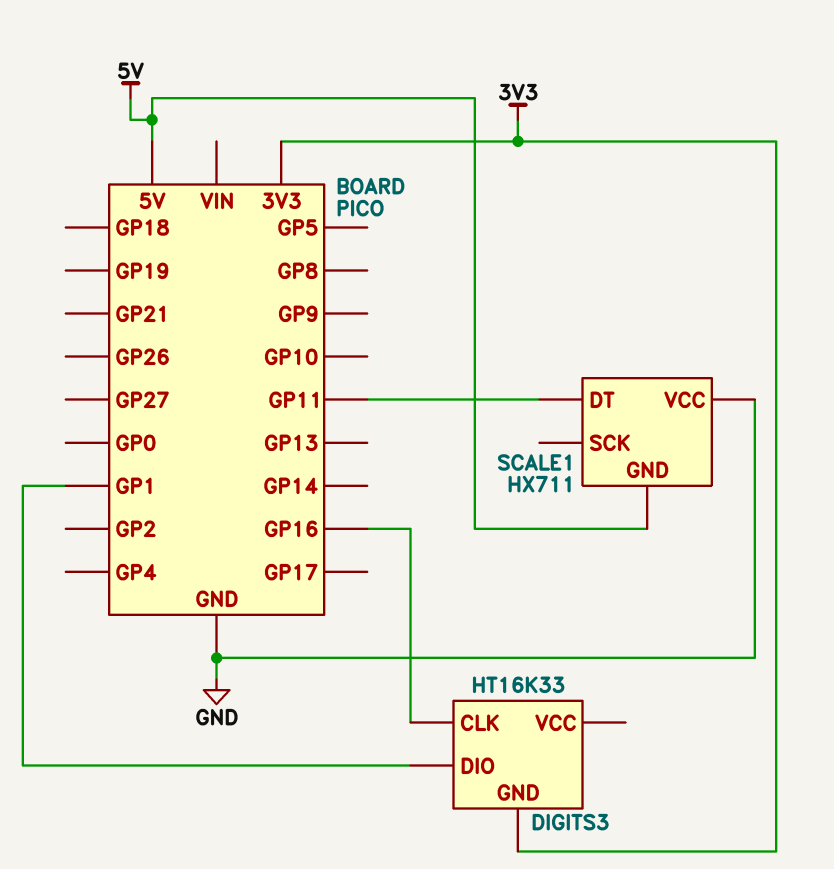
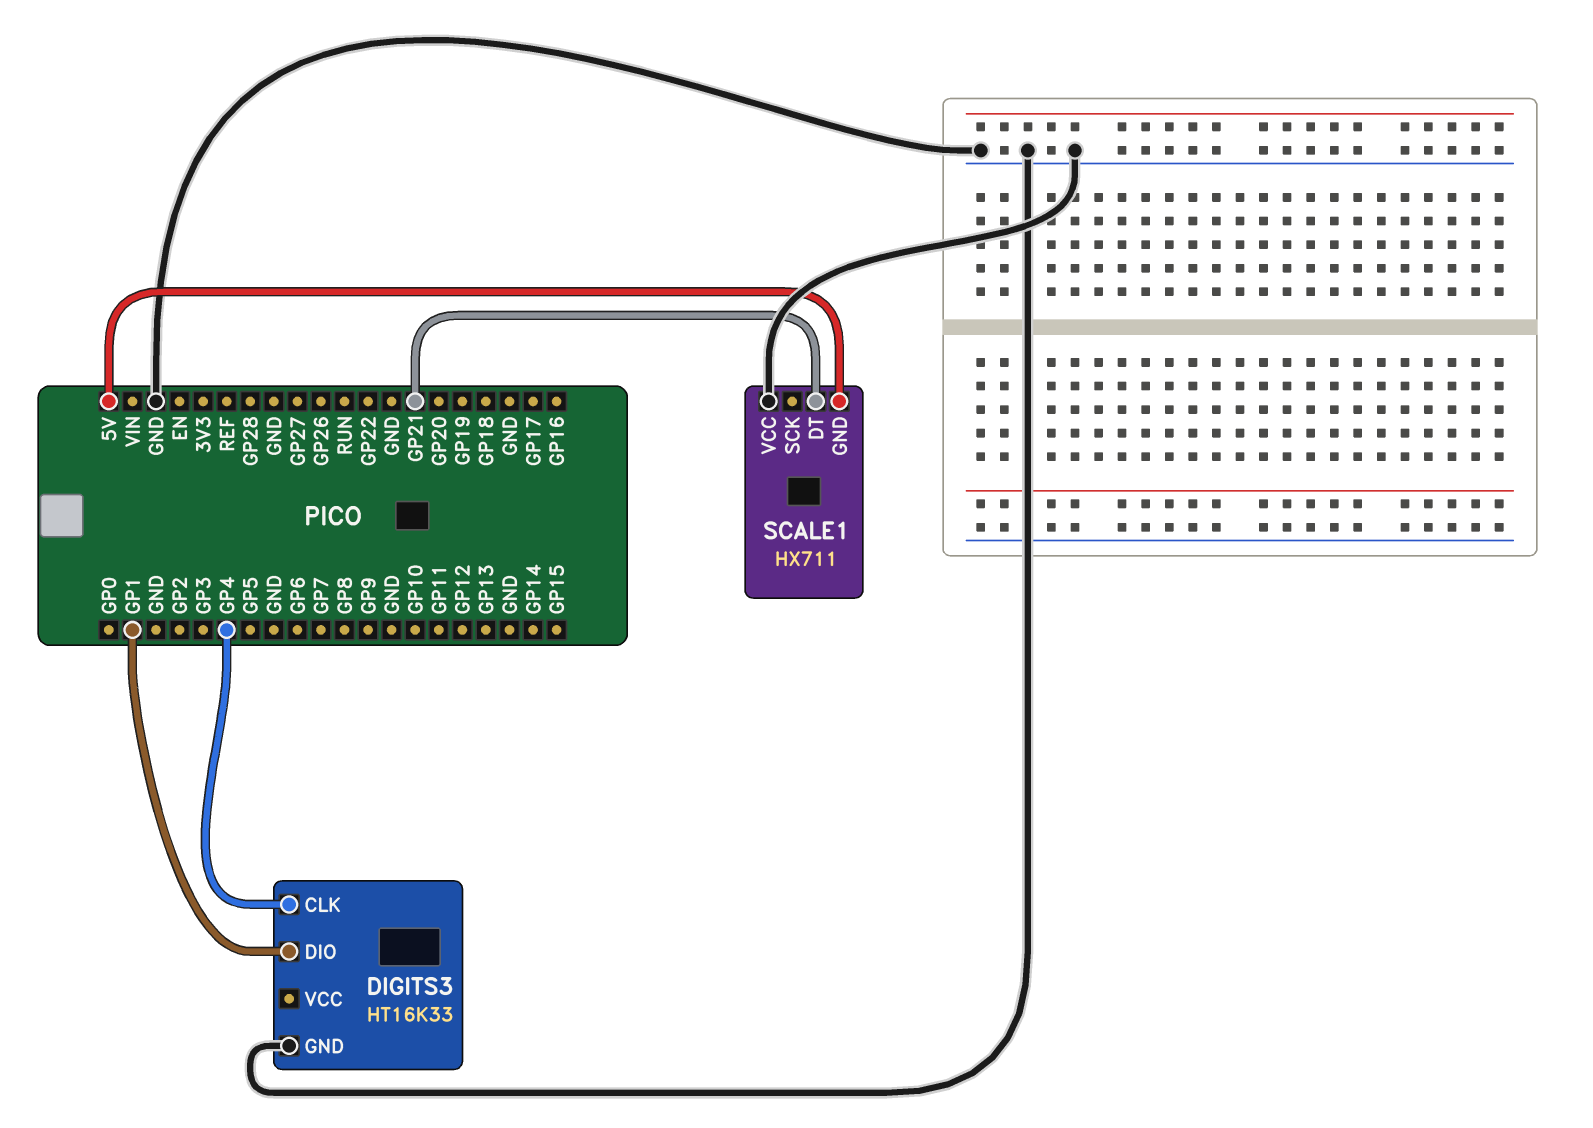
DIGITS3 pin CLK: GP16 -> GP4
DIGITS3 pin GND: 3V3 -> GND
SCALE1 pin DT: GP11 -> GP21

